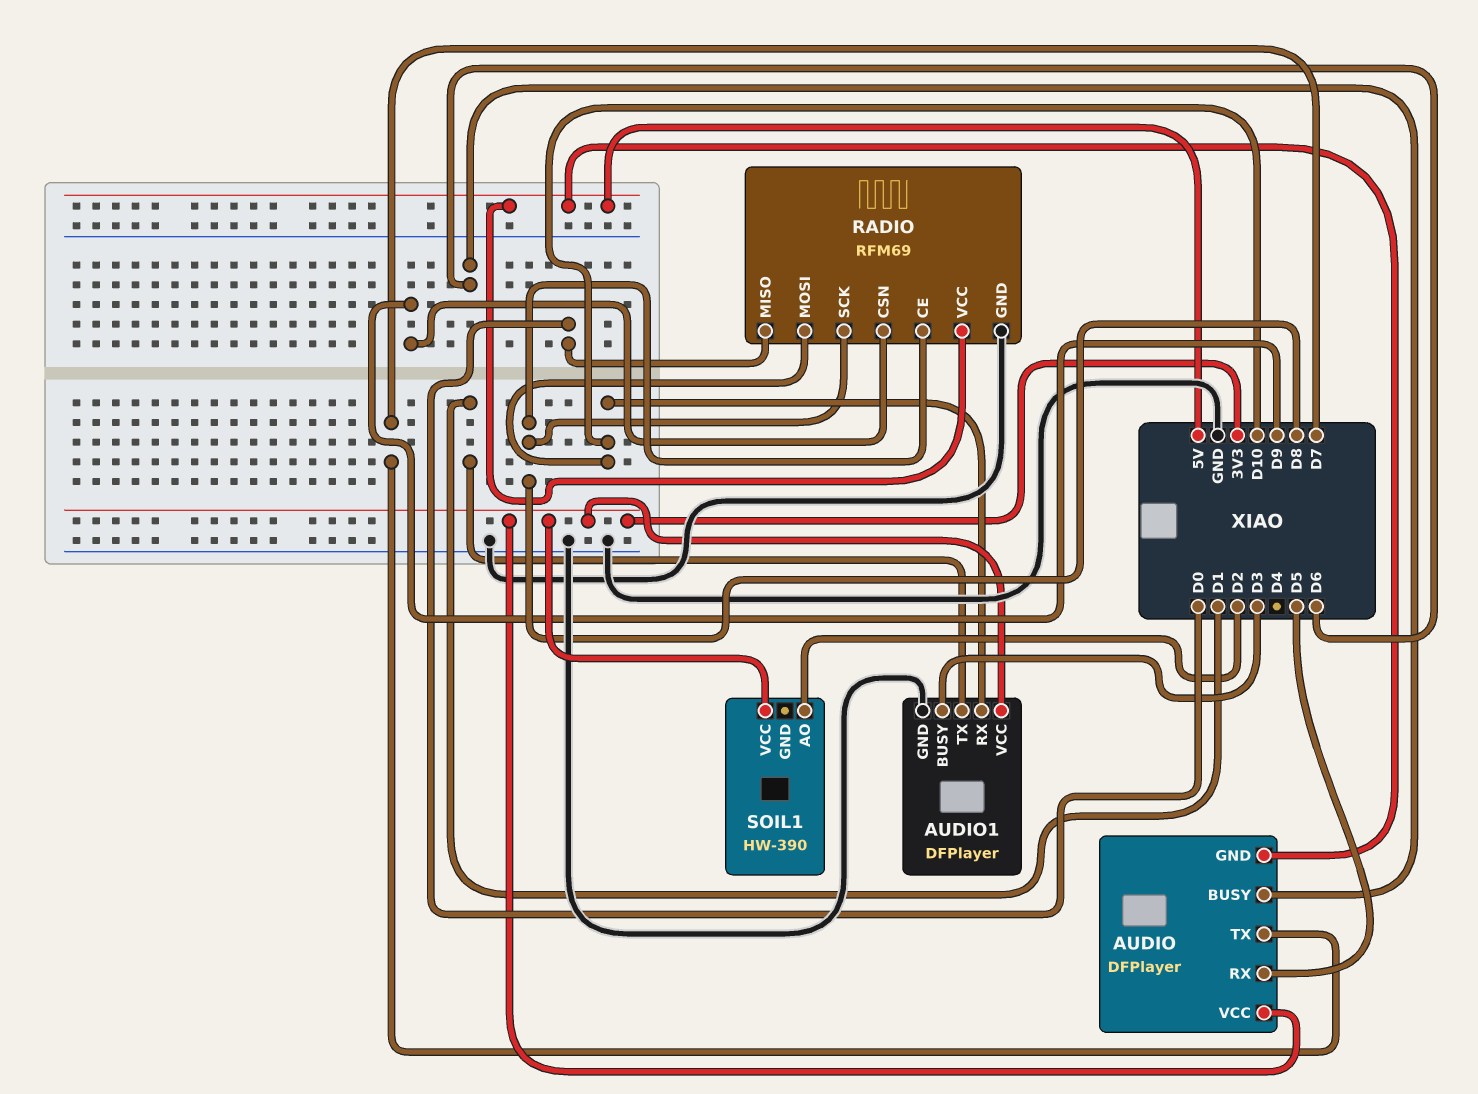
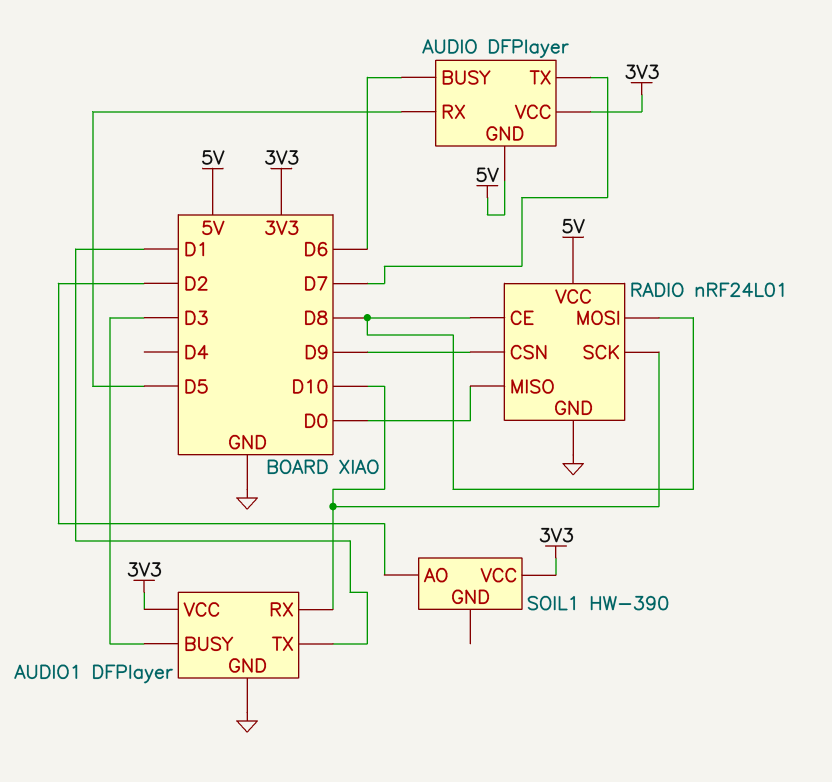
RADIO: RFM69 -> nRF24L01
RADIO pin MOSI: D10 -> D8
RADIO pin SCK: D8 -> D10

